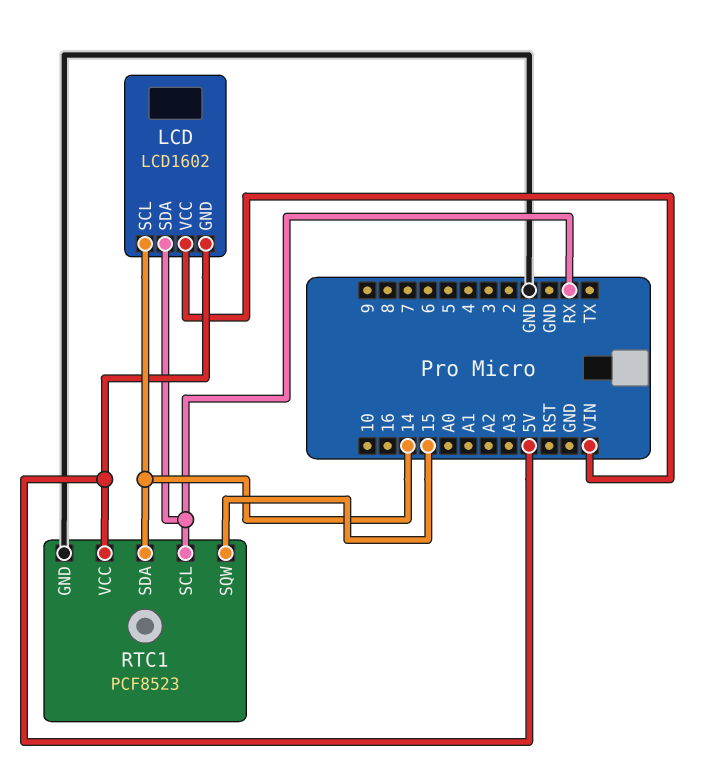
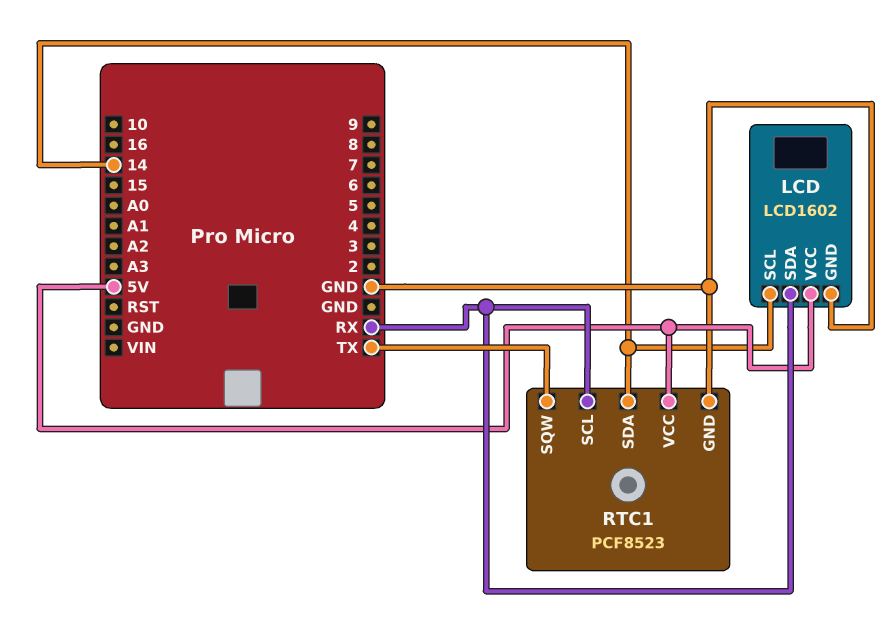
LCD pin GND: 5V -> GND
LCD pin VCC: VIN -> 5V
RTC1 pin SQW: 15 -> TX

